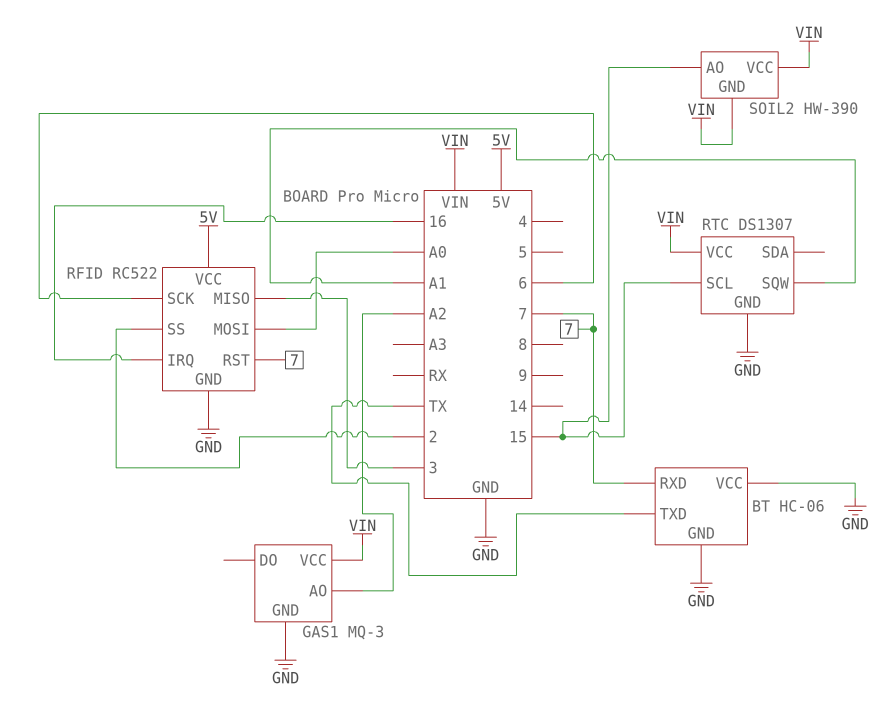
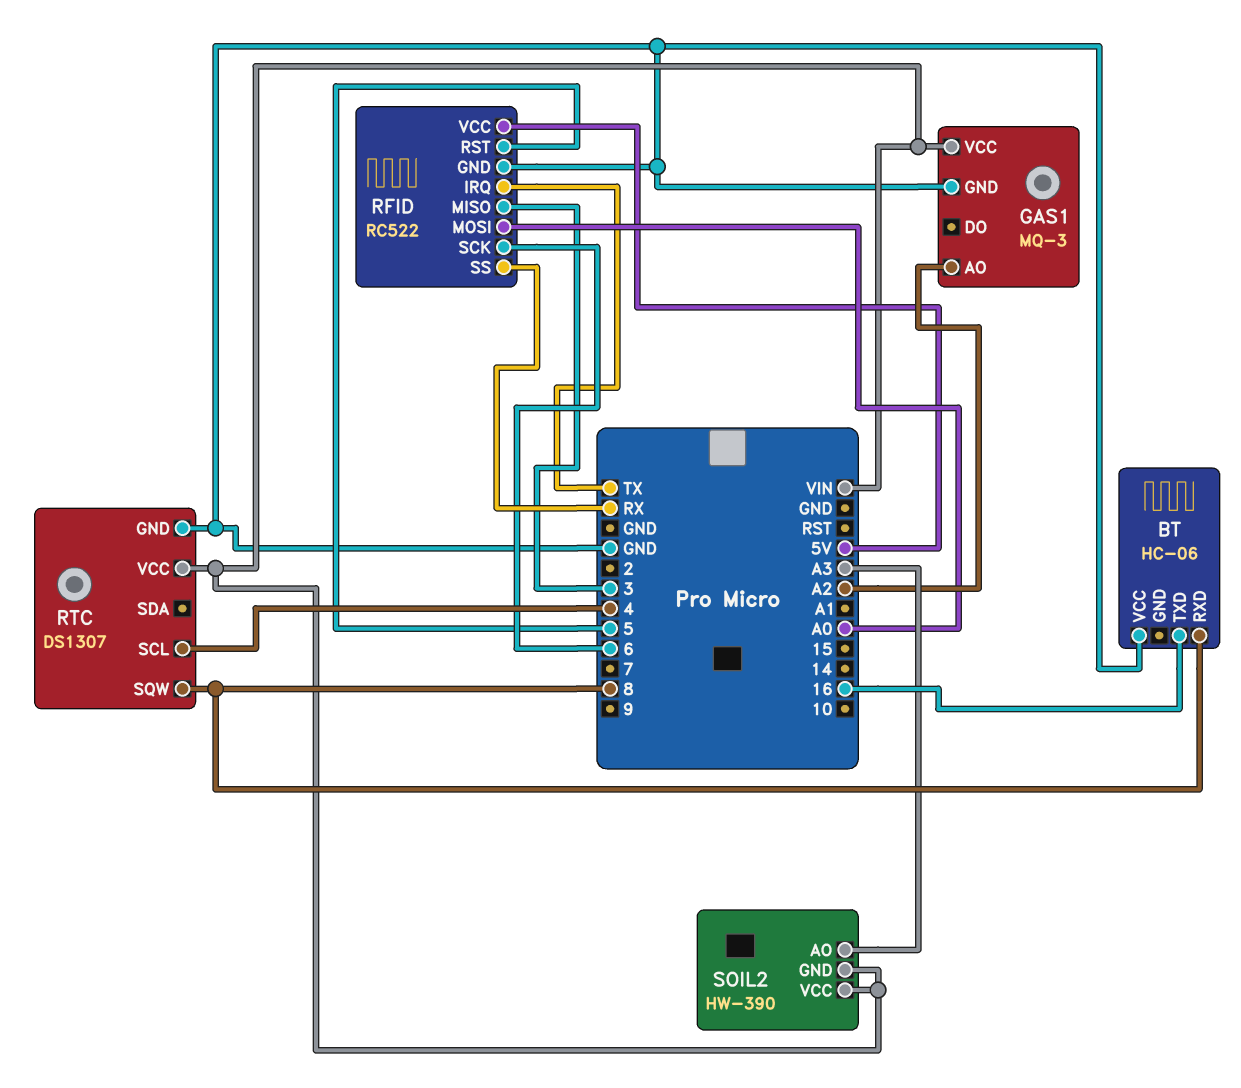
BT pin GND: GND -> none
BT pin RXD: 7 -> 8
BT pin TXD: TX -> 16
RFID pin IRQ: 16 -> TX
RFID pin RST: 7 -> 5
RFID pin SS: 2 -> RX
RTC pin SCL: 15 -> 4
RTC pin SQW: A1 -> 8
SOIL2 pin AO: 15 -> A3

